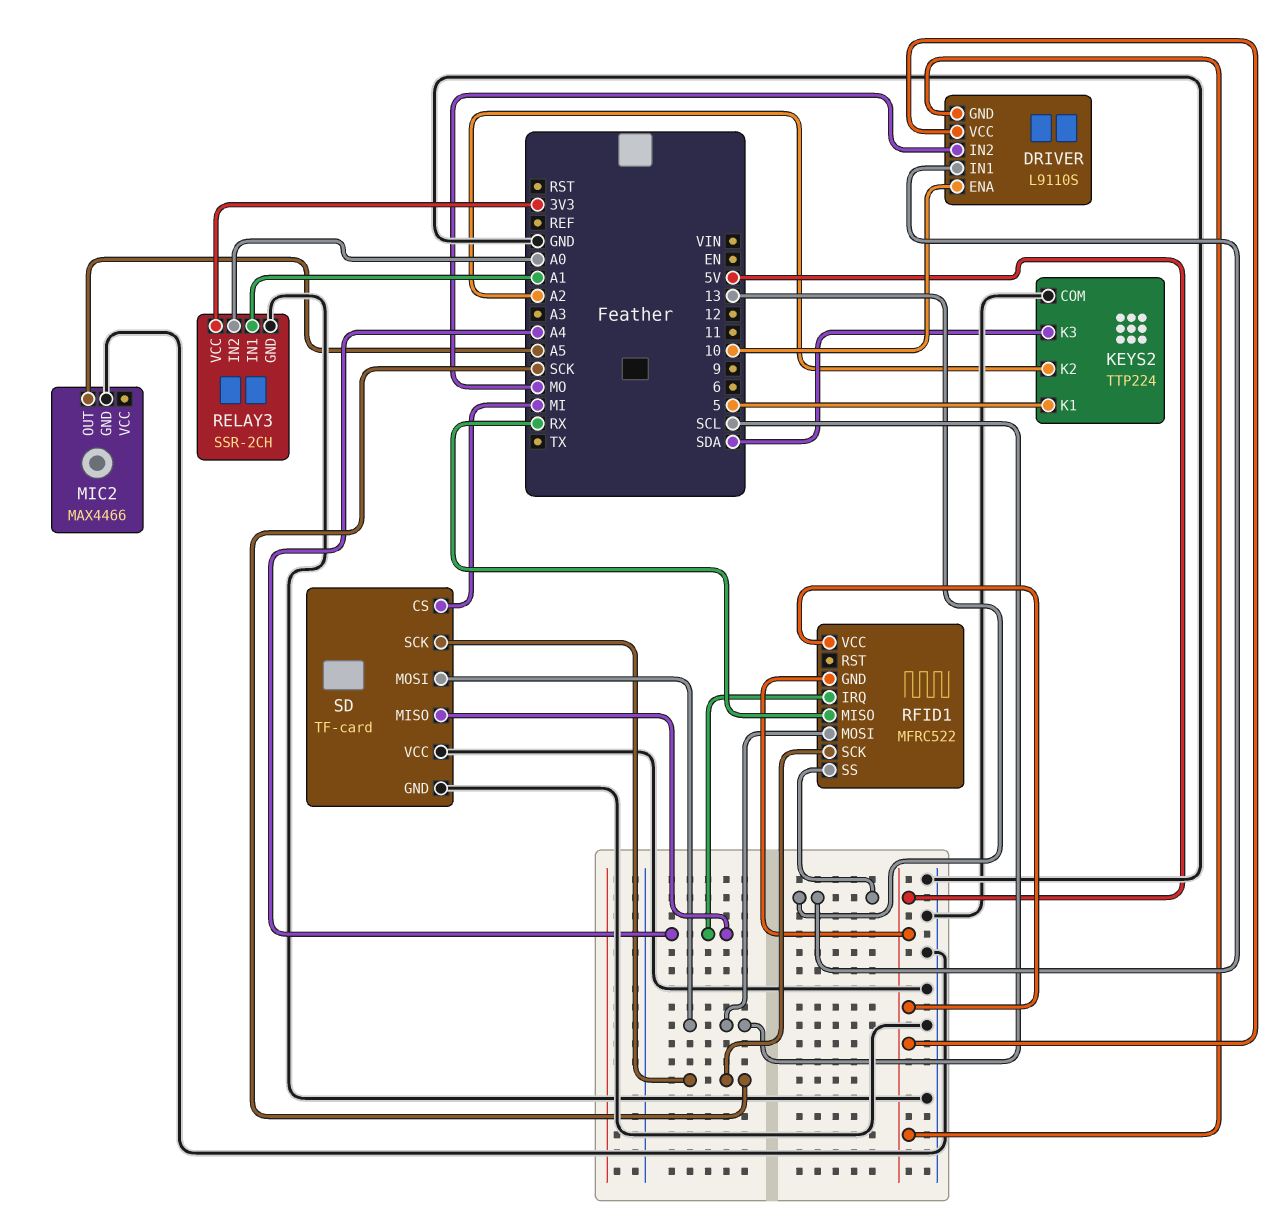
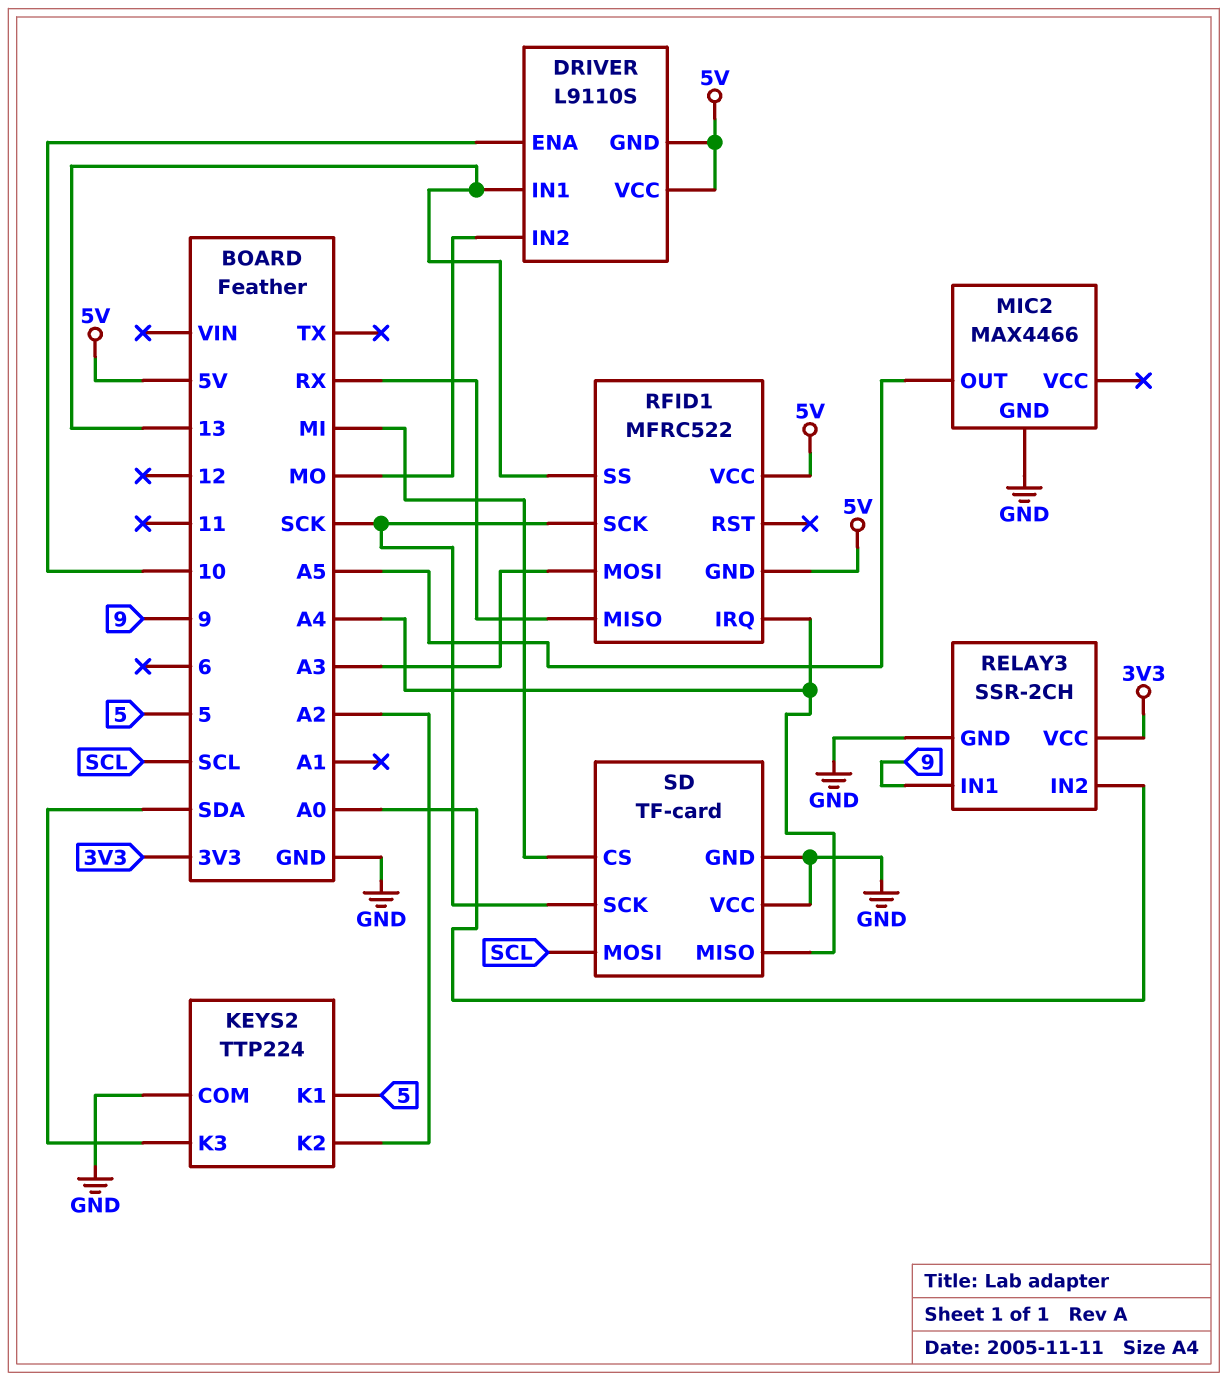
RELAY3 pin IN1: A1 -> 9
RFID1 pin MOSI: SCL -> A3

